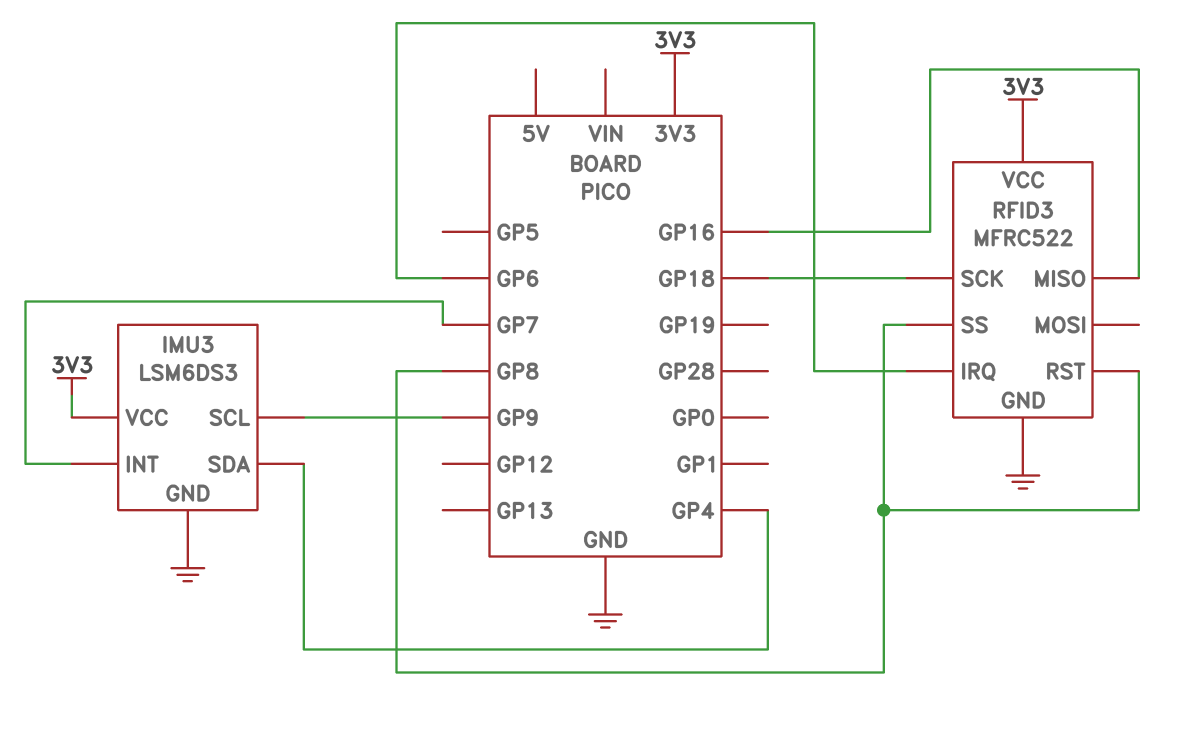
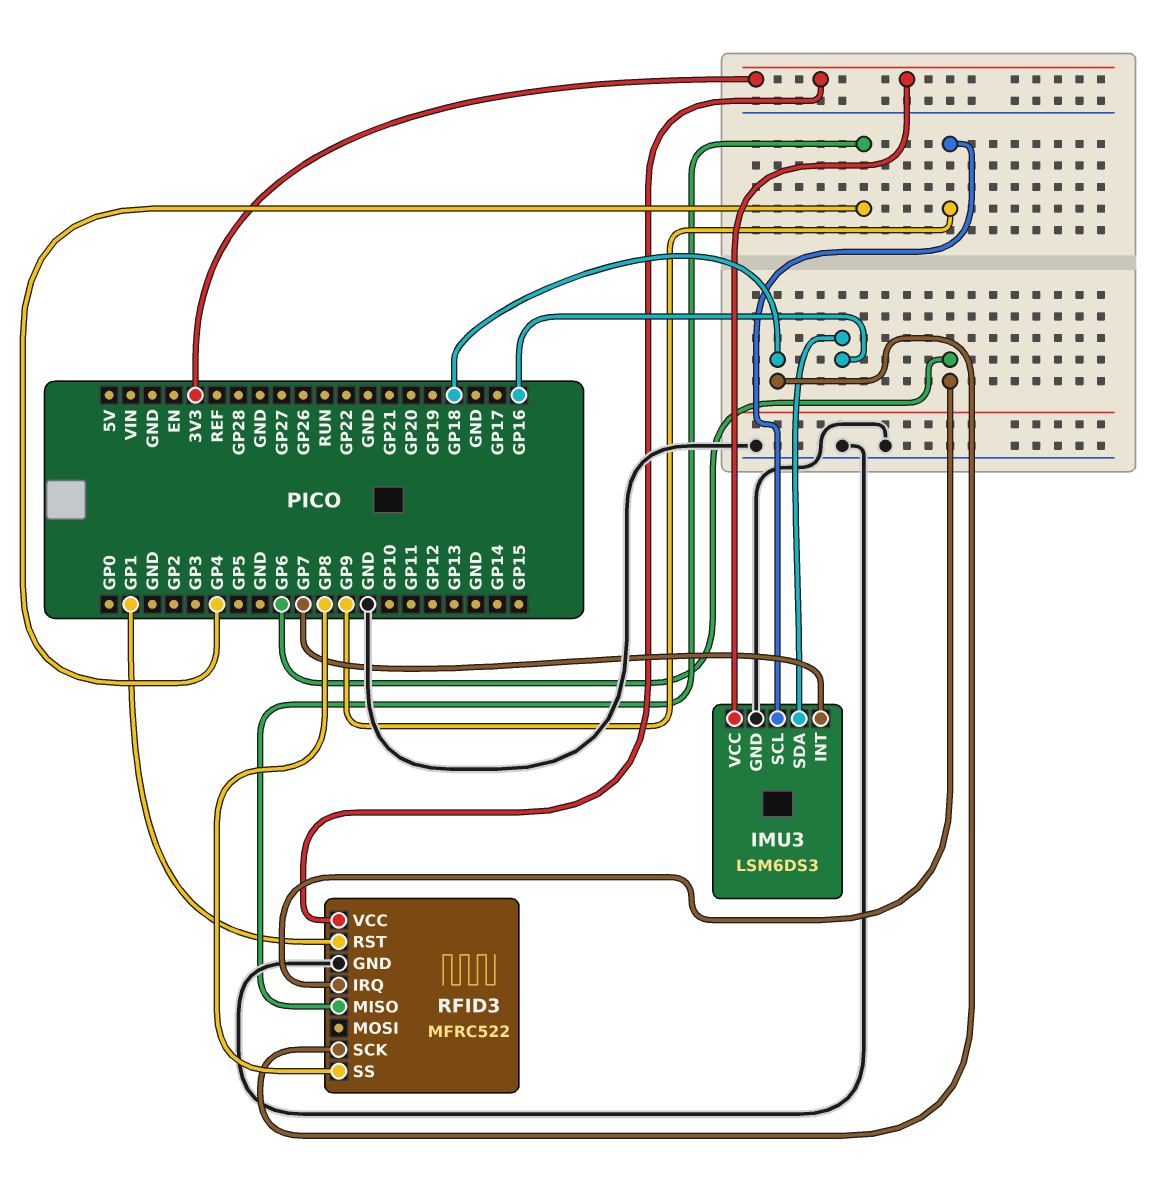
IMU3 pin SDA: GP4 -> GP16
RFID3 pin MISO: GP16 -> GP4
RFID3 pin RST: GP8 -> GP1

